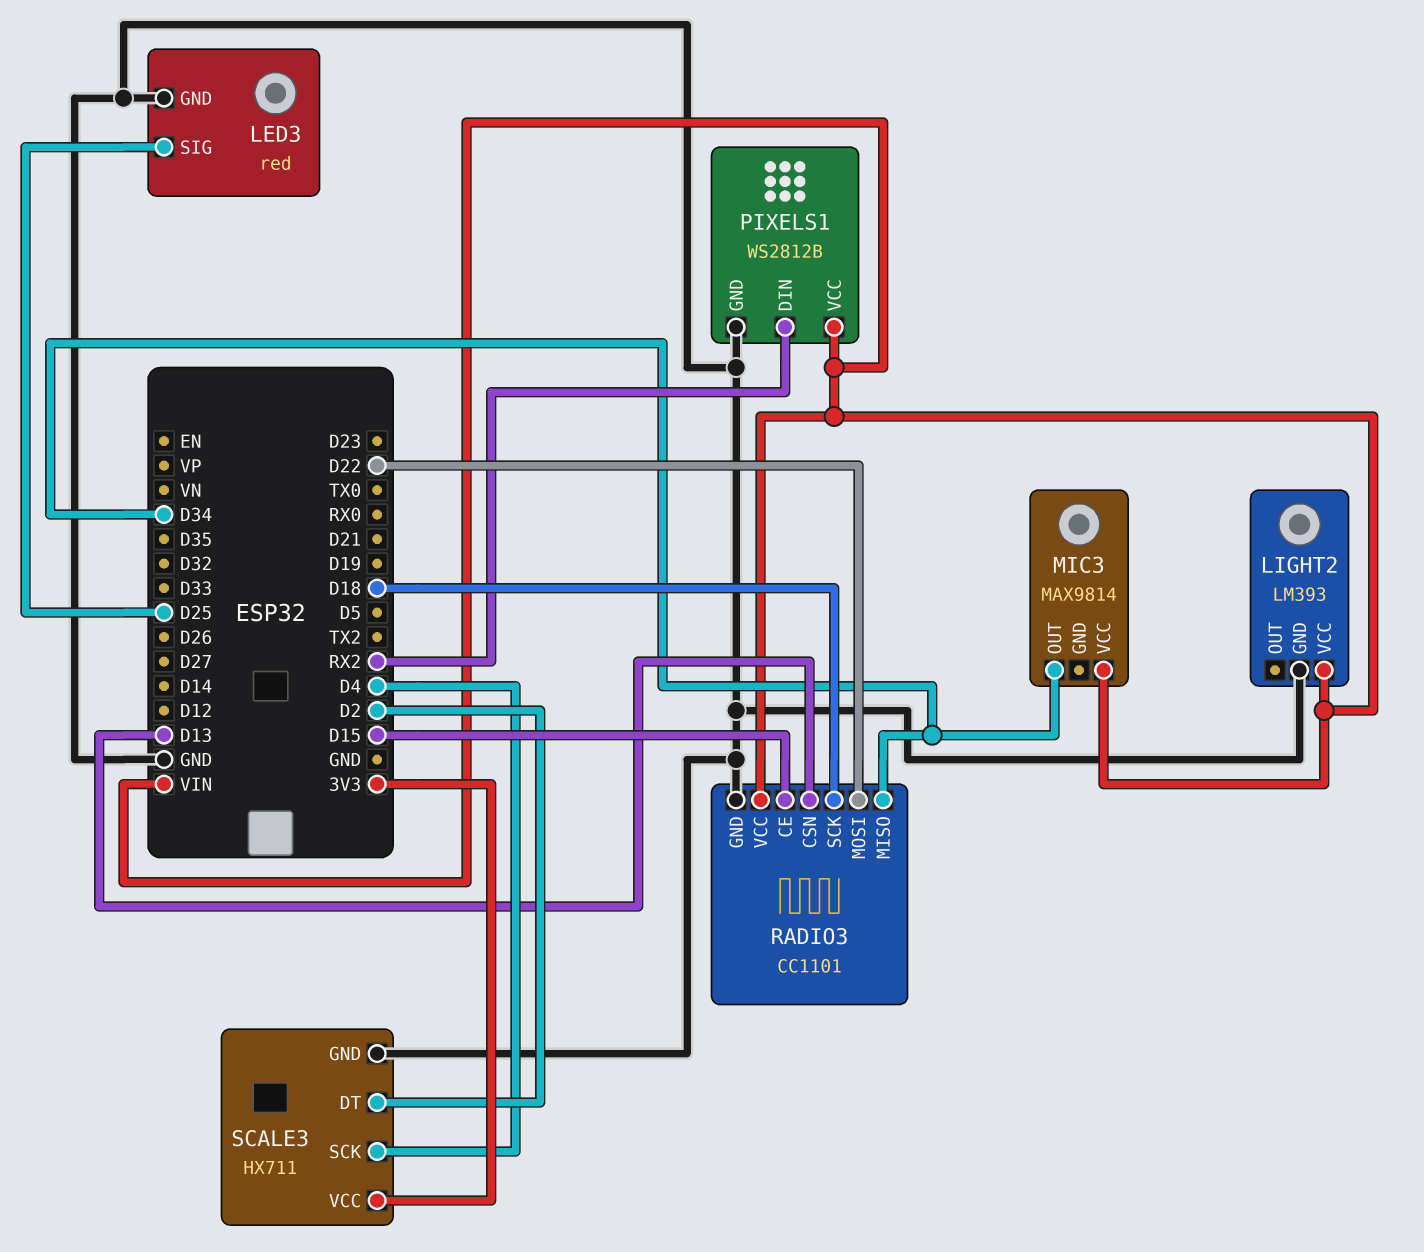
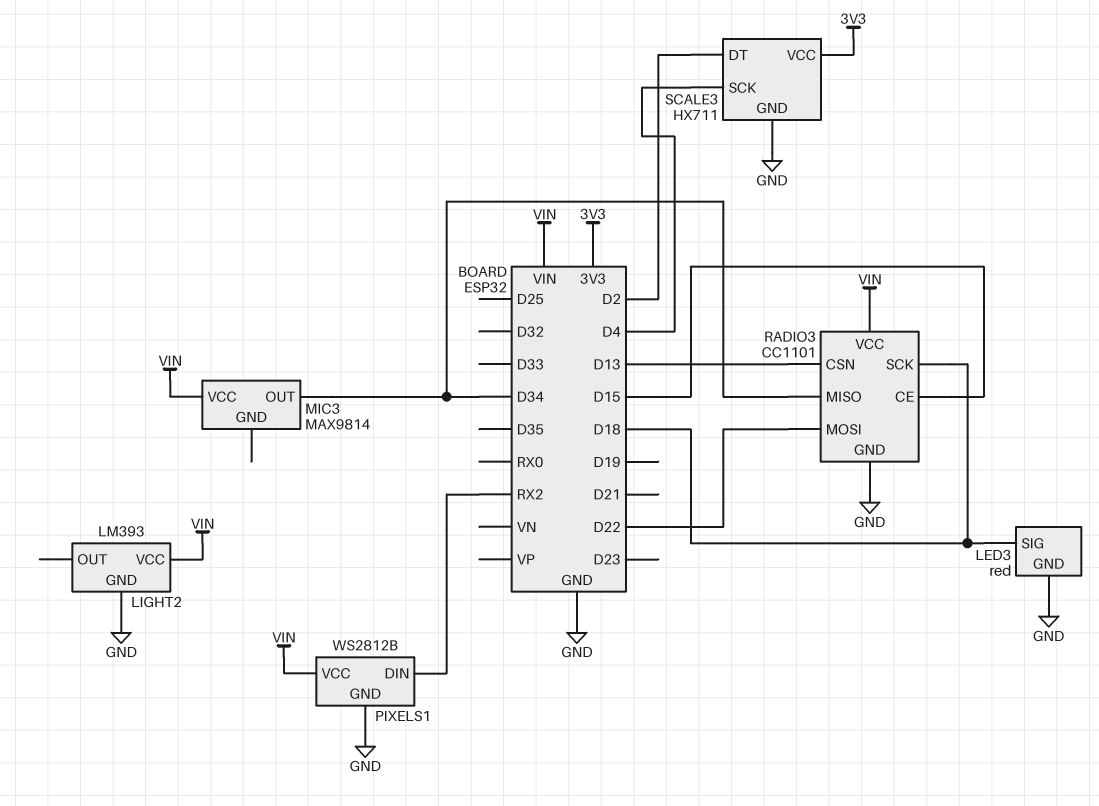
LED3 pin SIG: D25 -> D18

